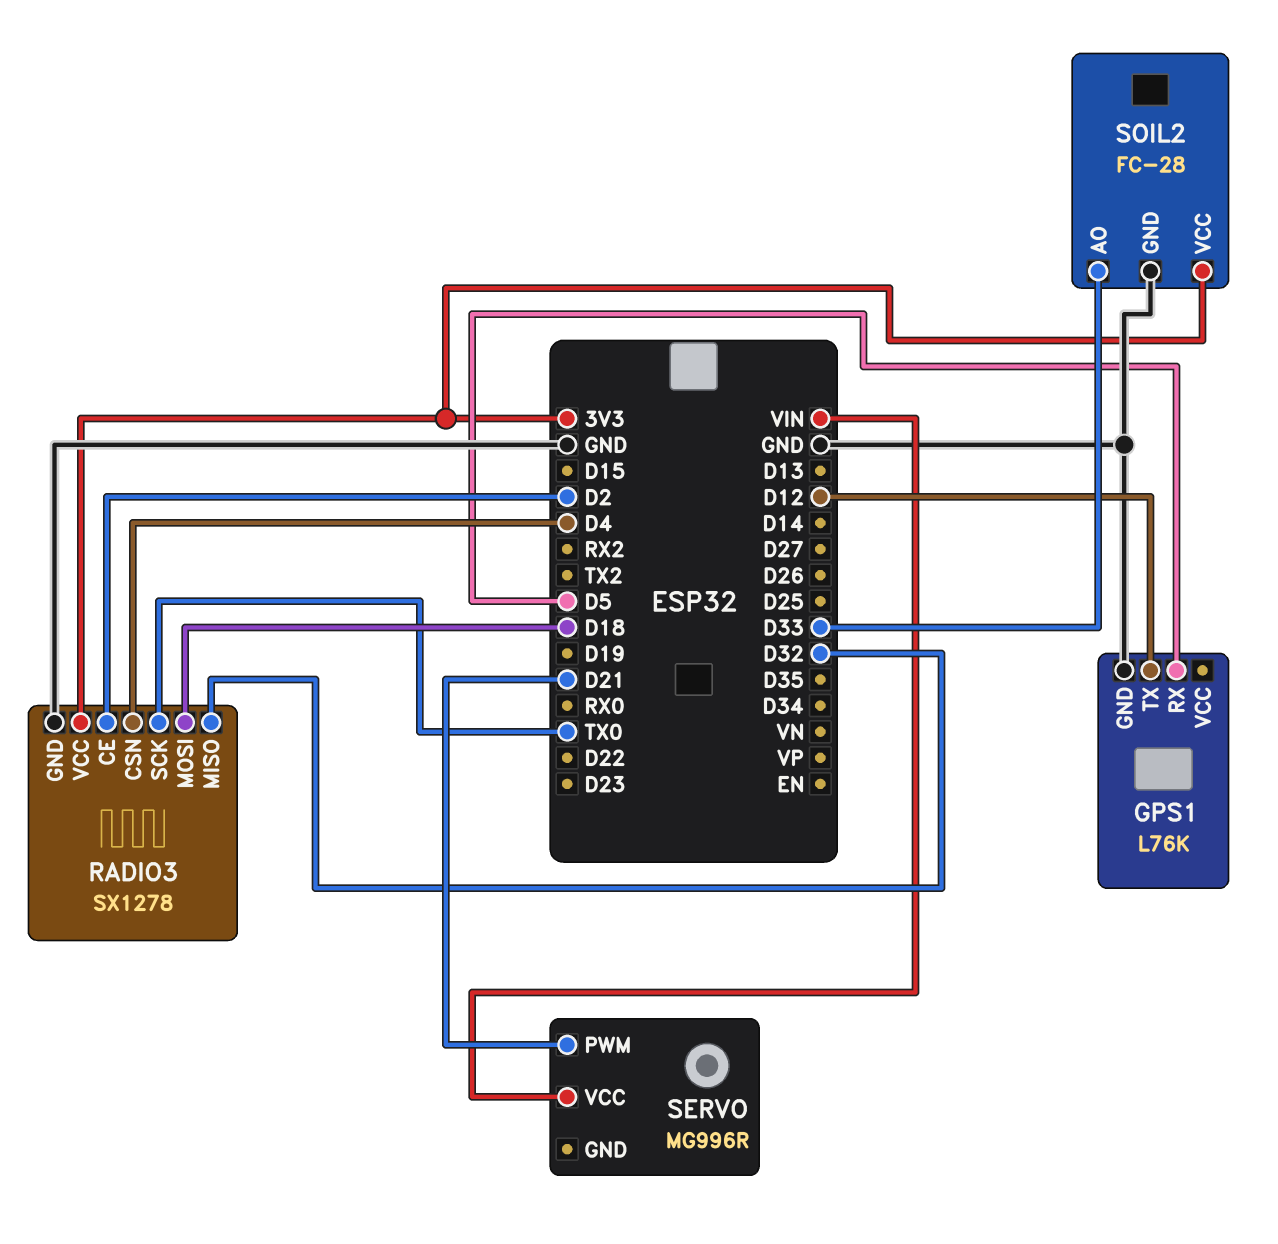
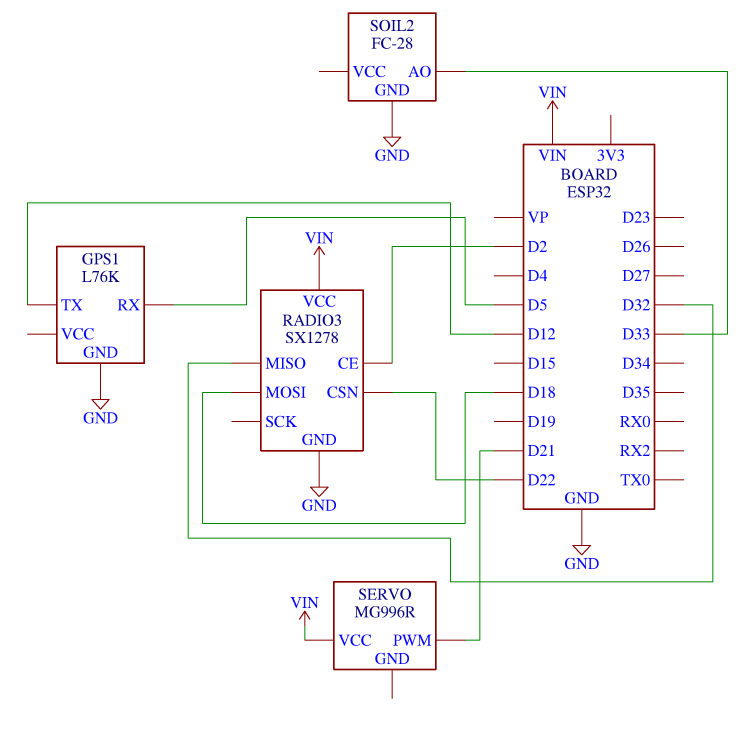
RADIO3 pin CSN: D4 -> D22
RADIO3 pin SCK: TX0 -> none
RADIO3 pin VCC: 3V3 -> VIN
SOIL2 pin VCC: 3V3 -> none

